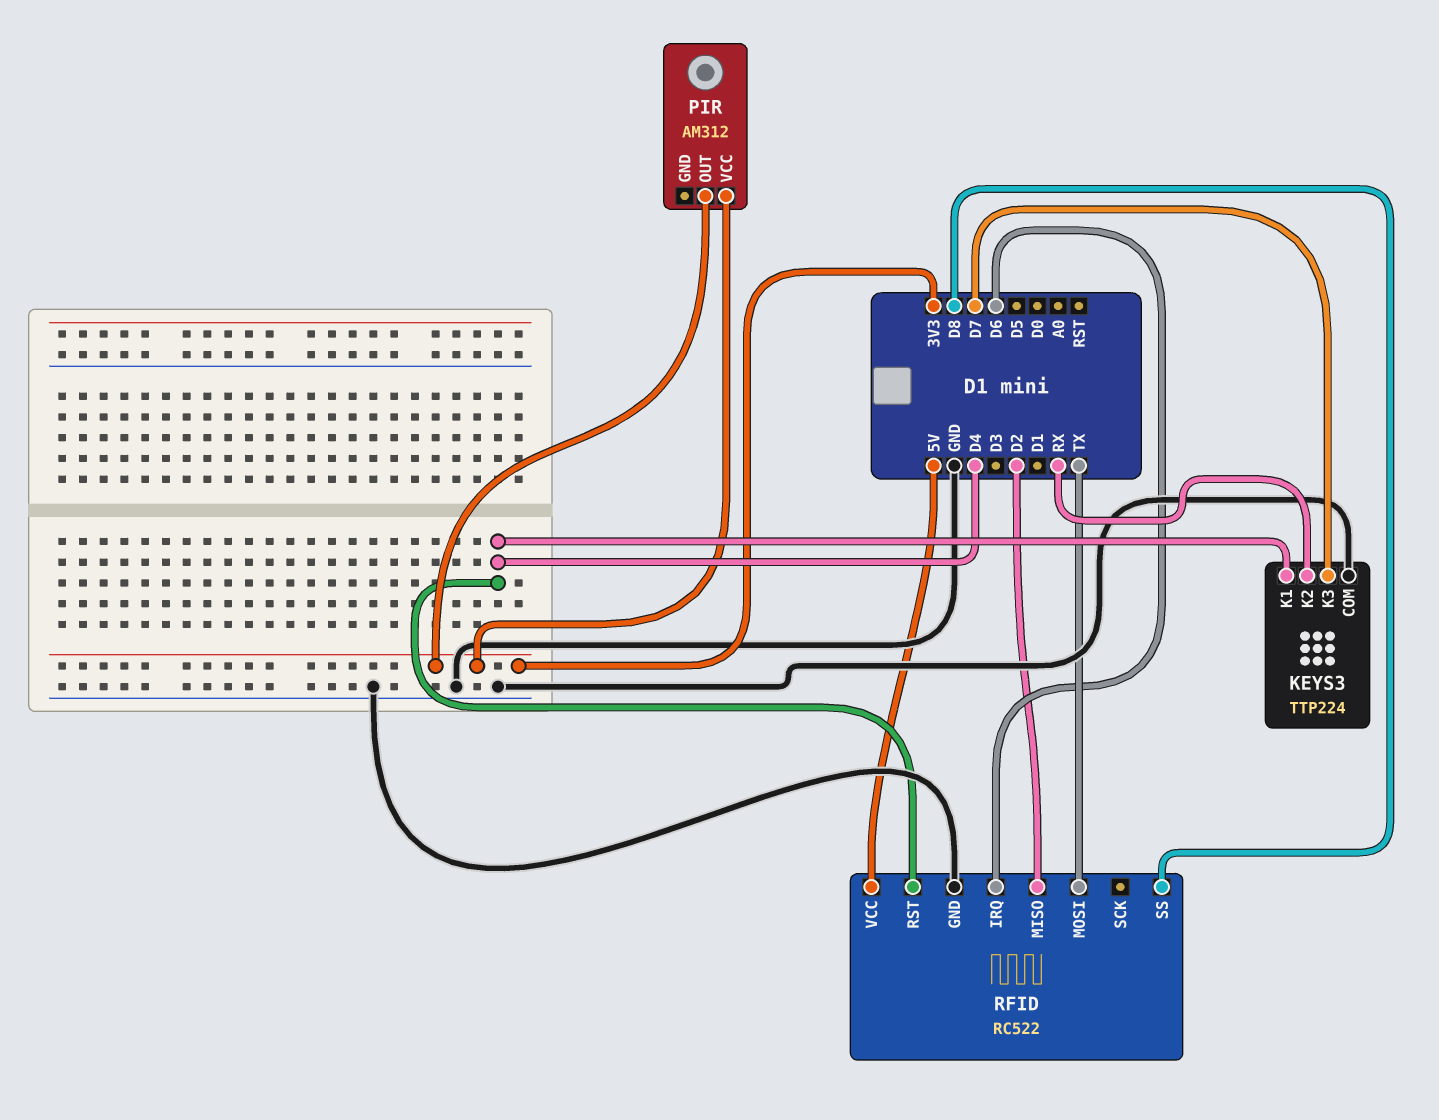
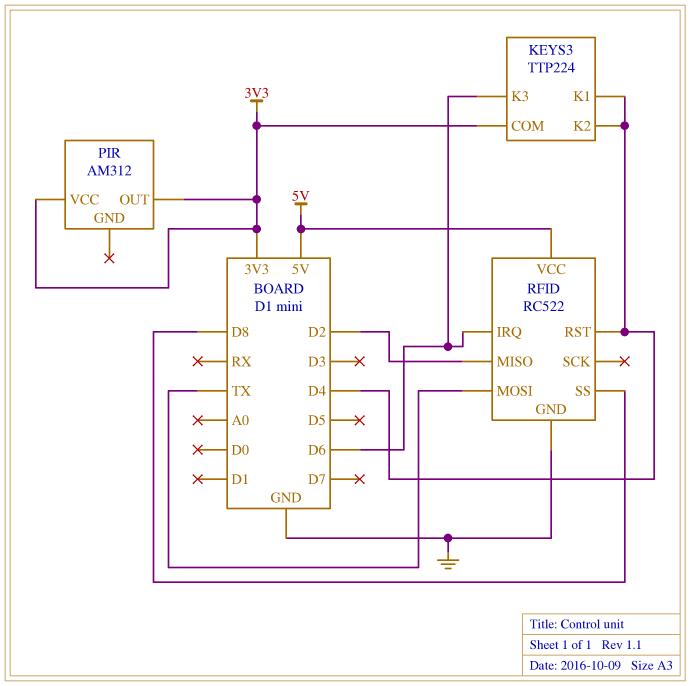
KEYS3 pin COM: GND -> 3V3
KEYS3 pin K2: RX -> D4
KEYS3 pin K3: D7 -> D6

